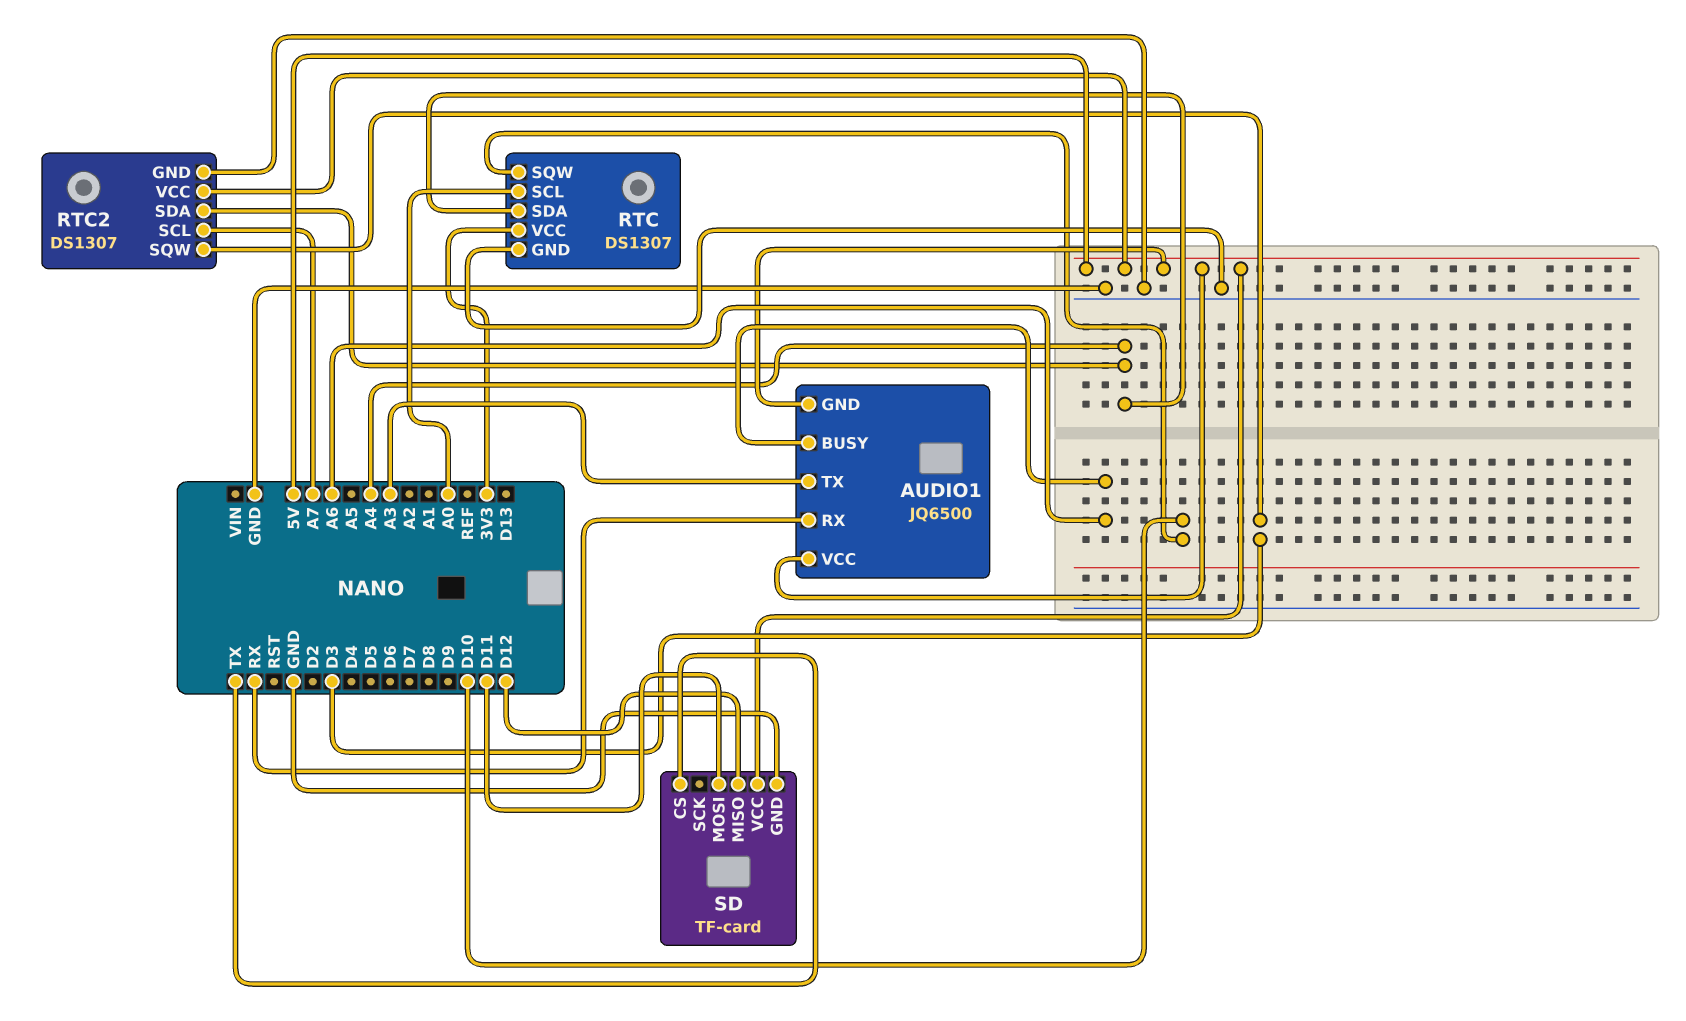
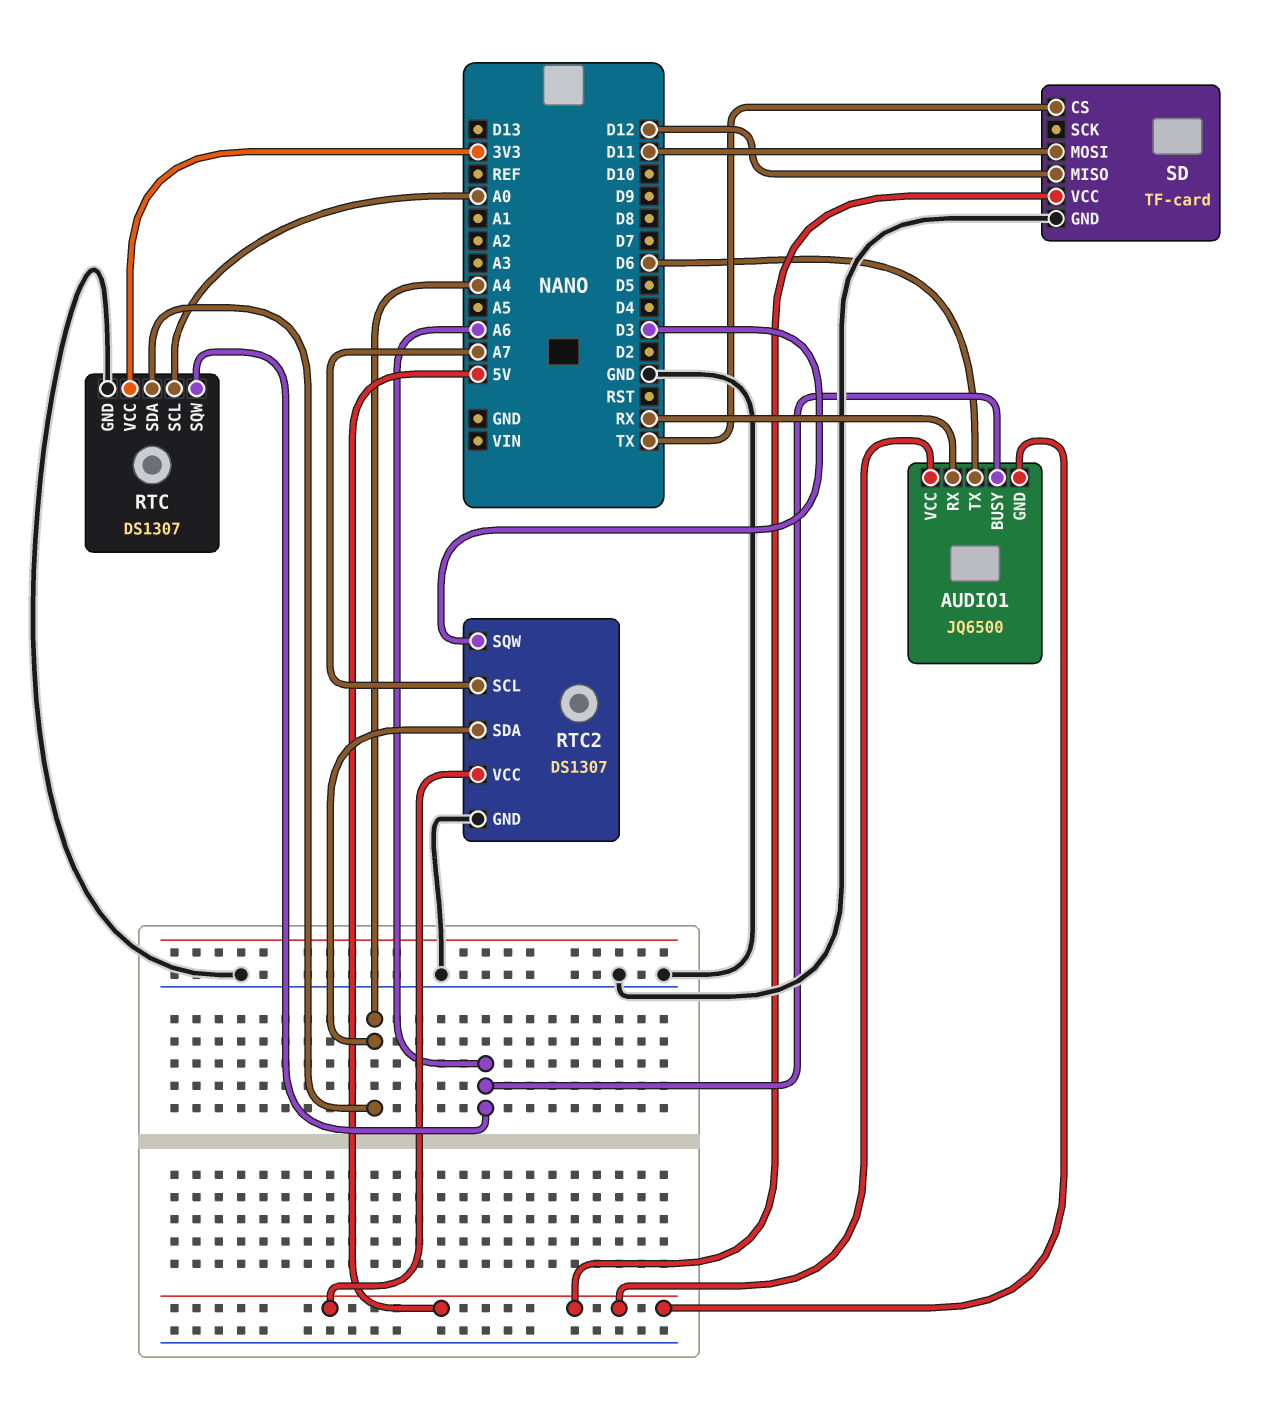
AUDIO1 pin TX: A3 -> D6
RTC pin SQW: D10 -> A6

